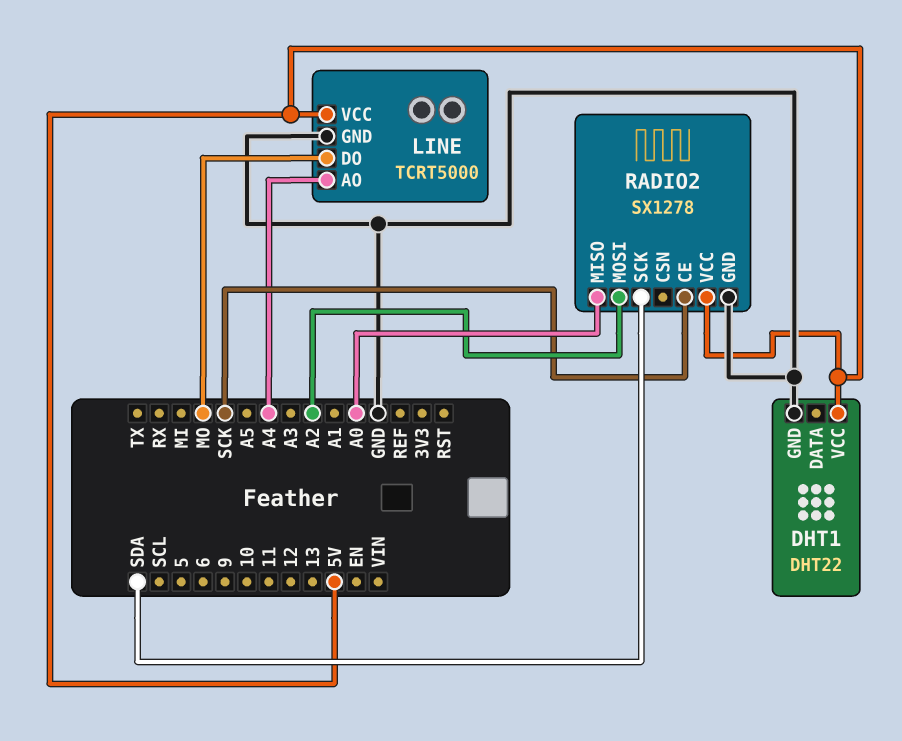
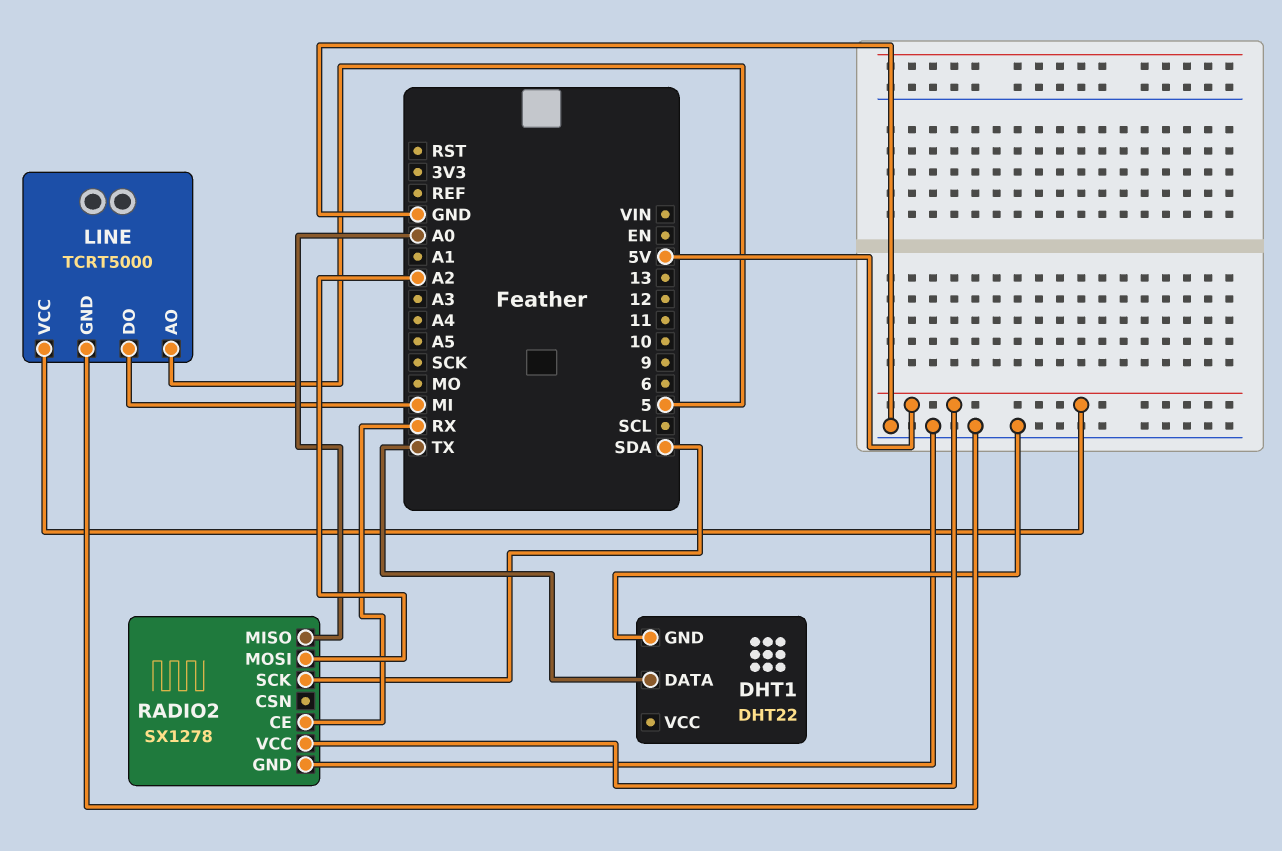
DHT1 pin DATA: none -> TX
DHT1 pin VCC: 5V -> none
LINE pin AO: A4 -> 5
LINE pin DO: MO -> MI
RADIO2 pin CE: SCK -> RX

